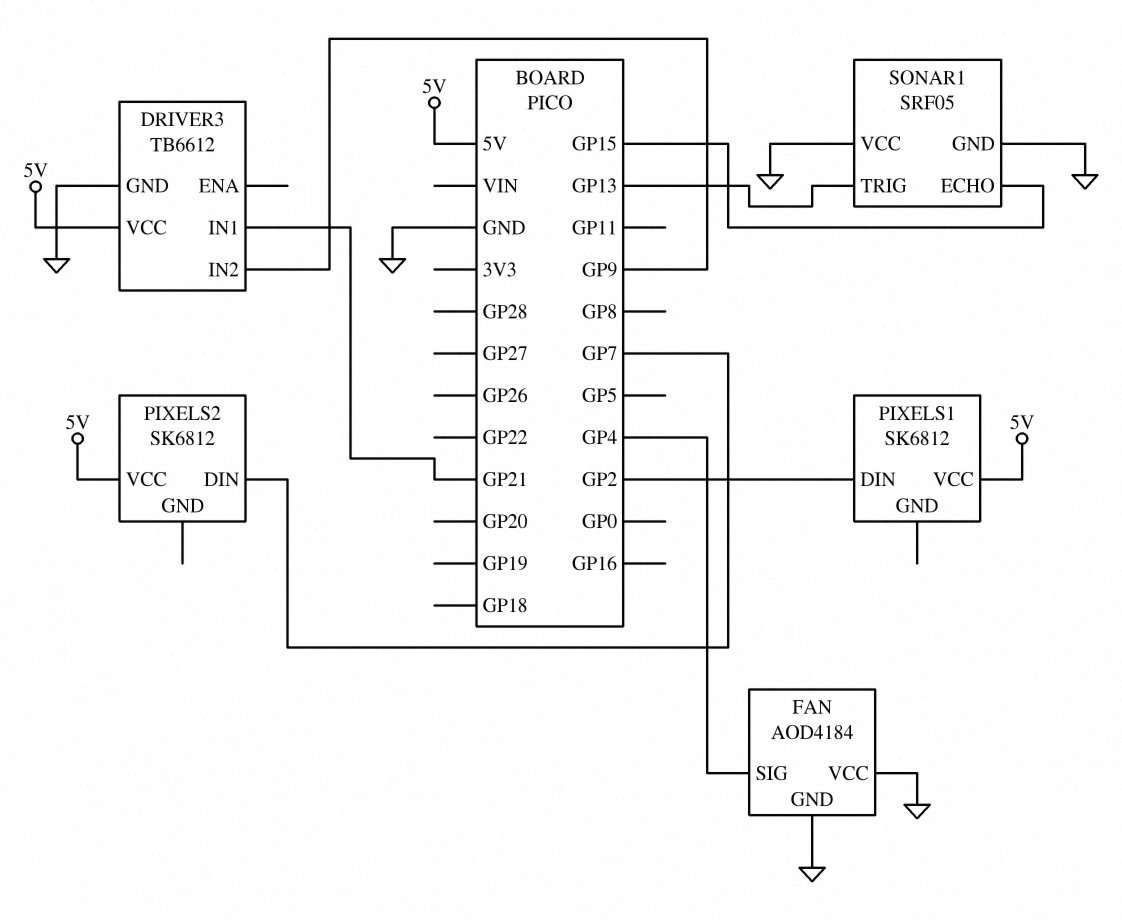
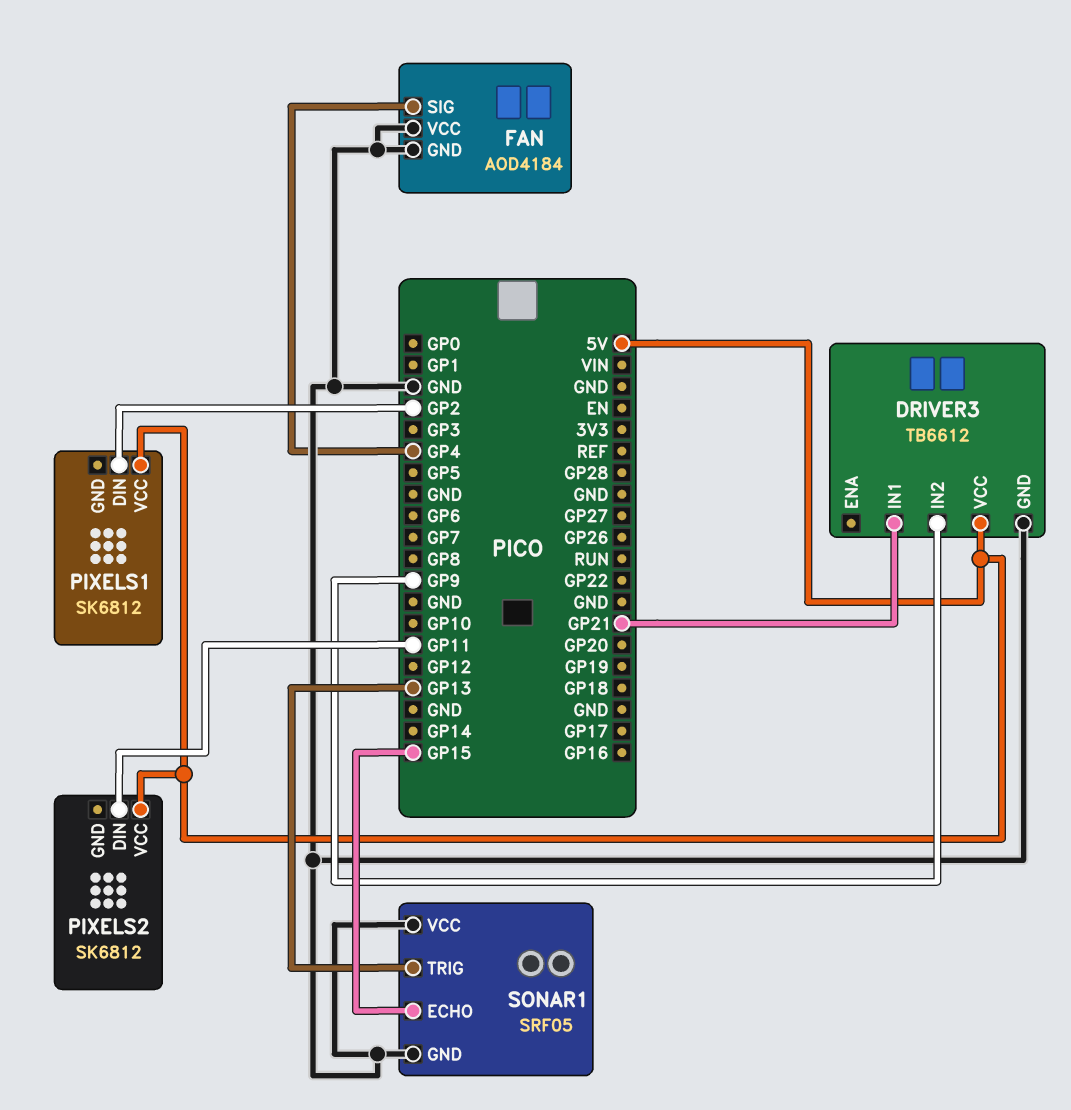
PIXELS2 pin DIN: GP7 -> GP11

